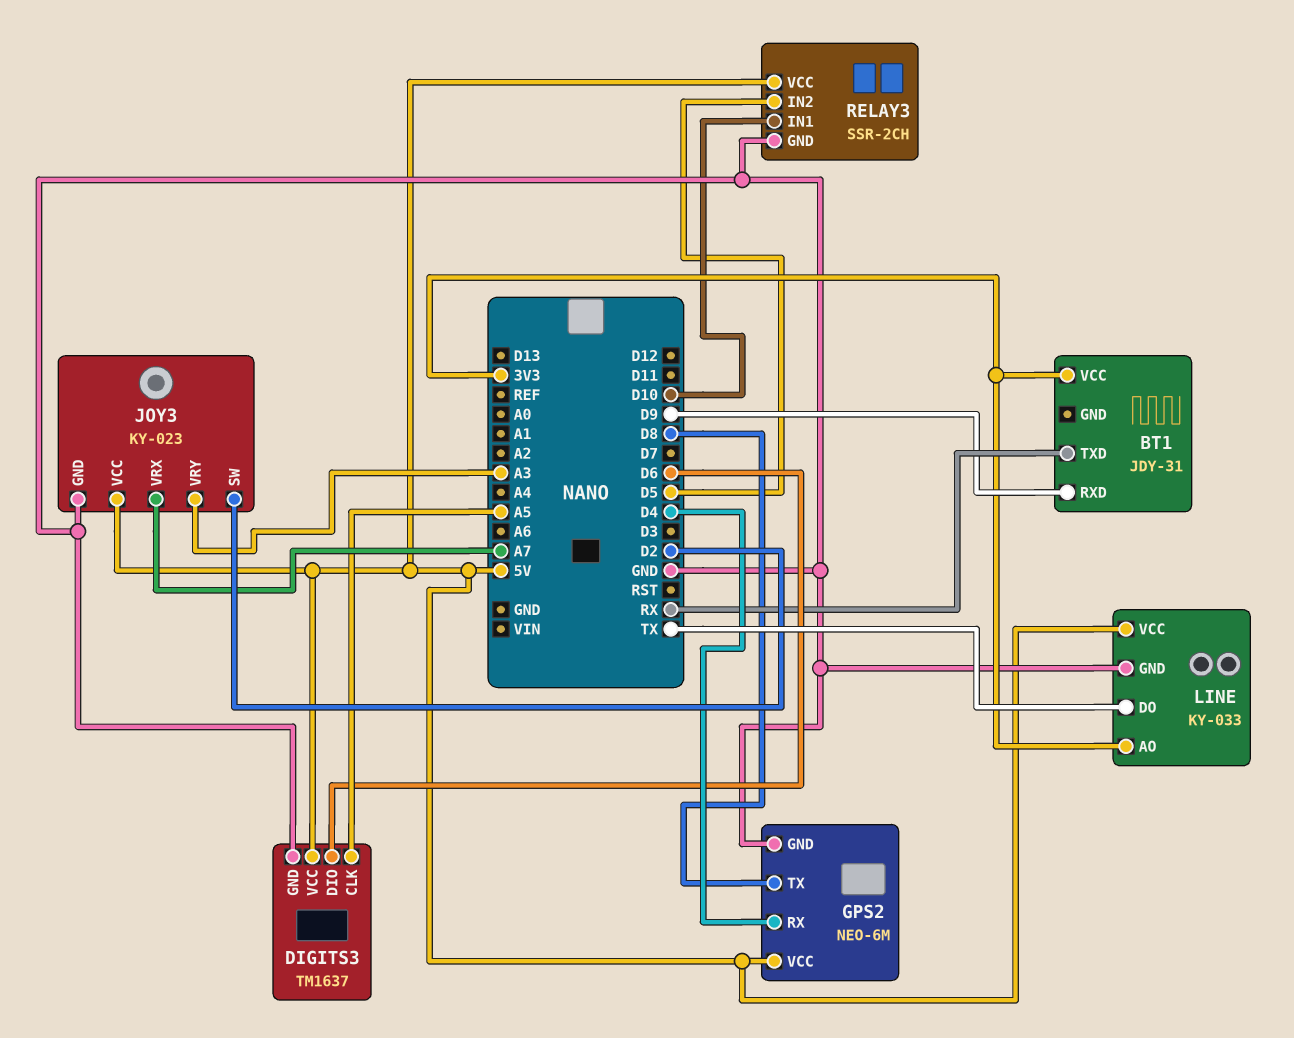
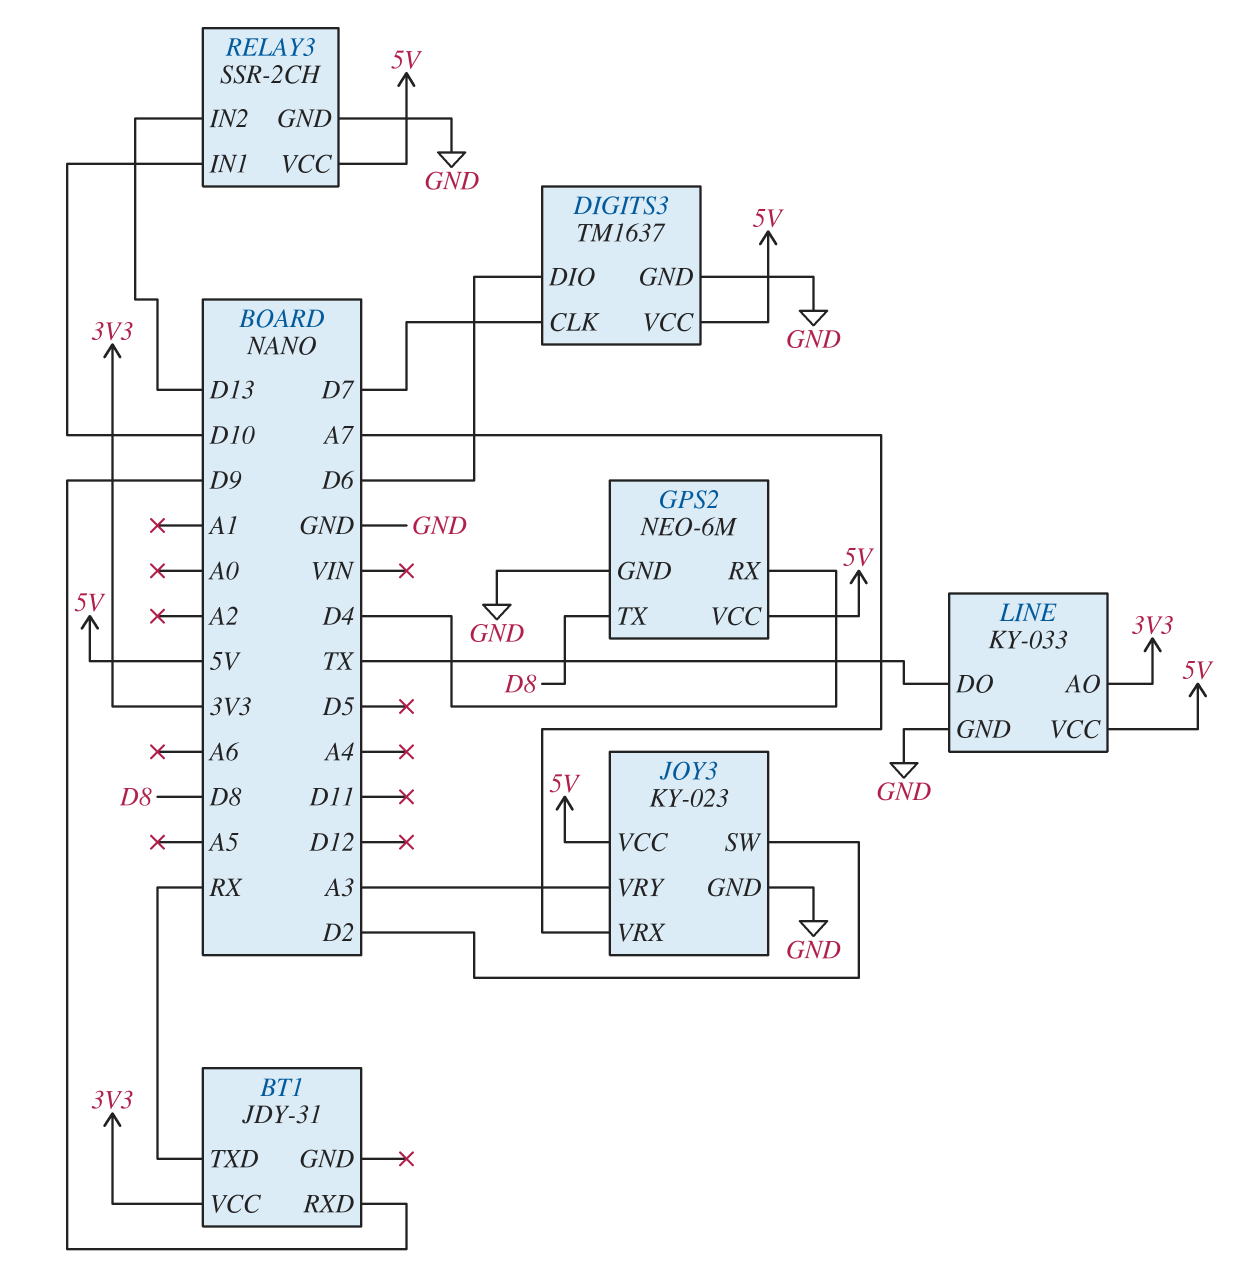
DIGITS3 pin CLK: A5 -> D7
RELAY3 pin IN2: D5 -> D13

